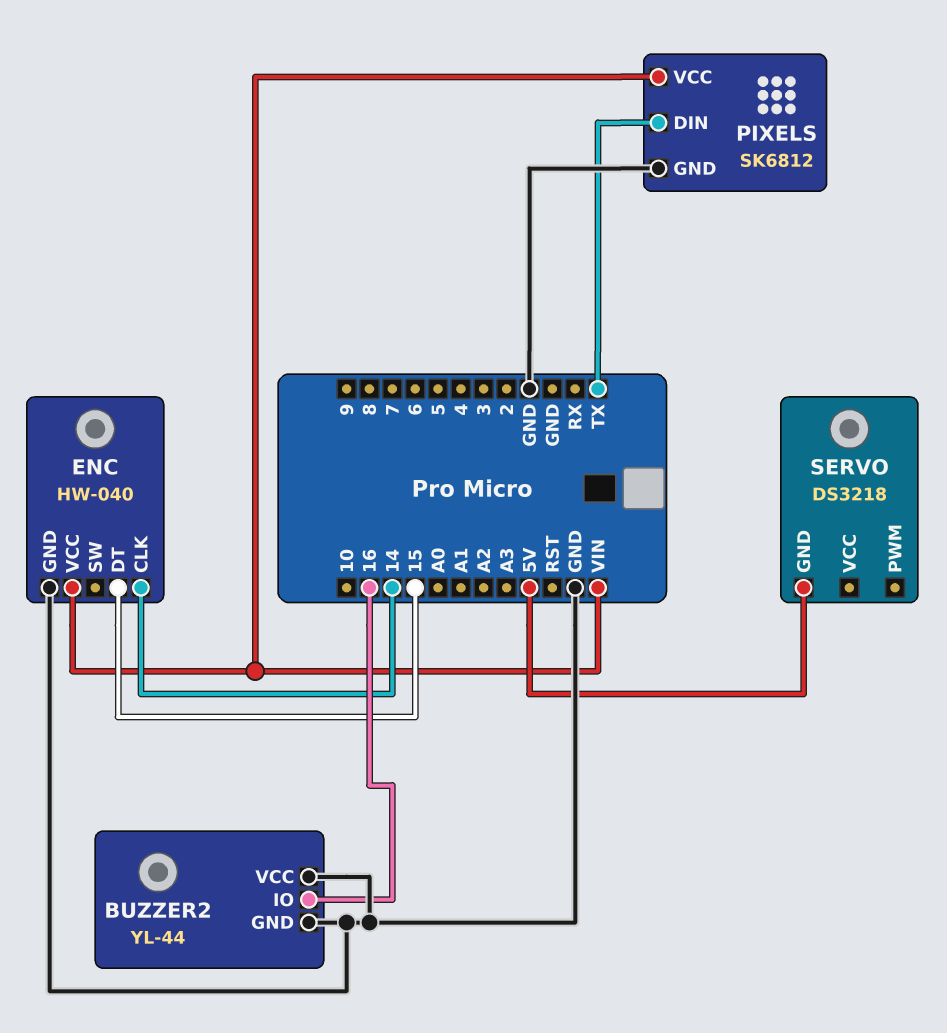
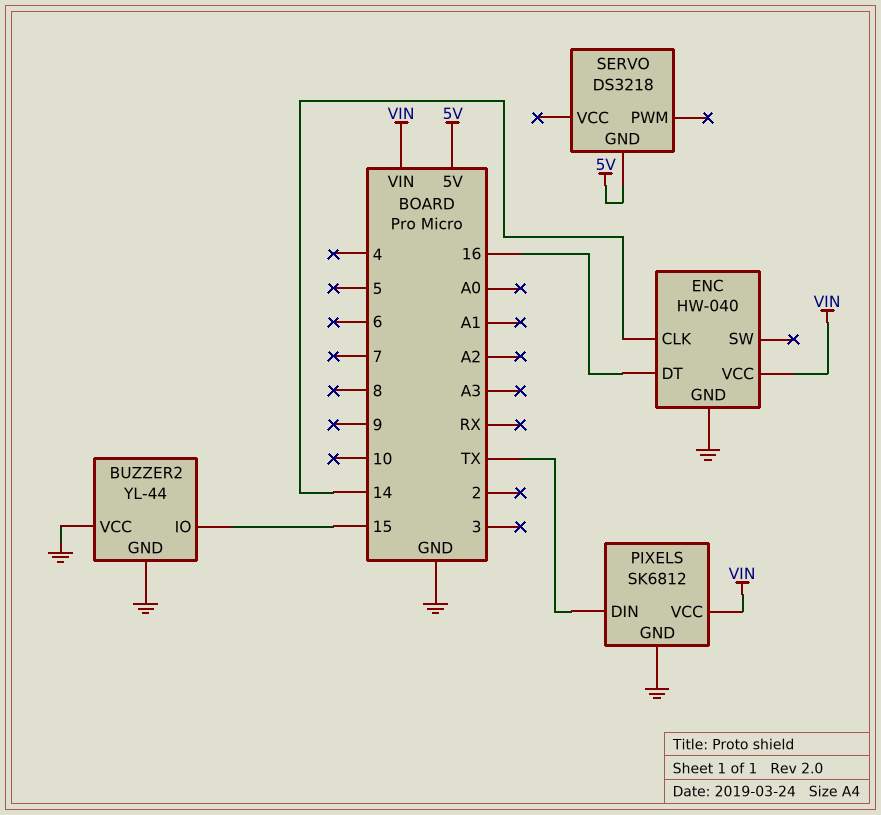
BUZZER2 pin IO: 16 -> 15
ENC pin DT: 15 -> 16

